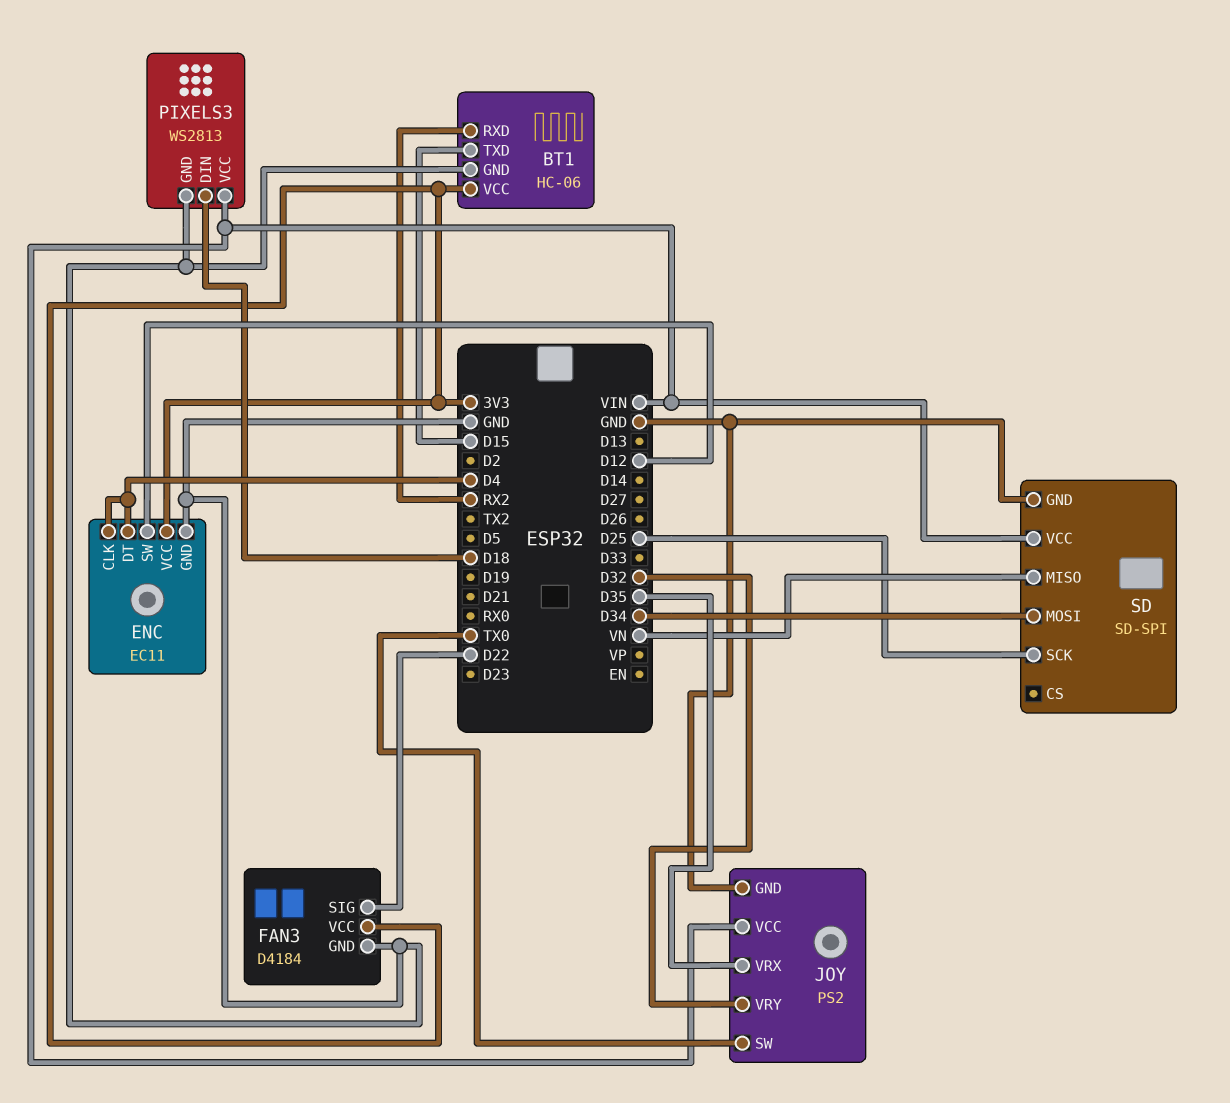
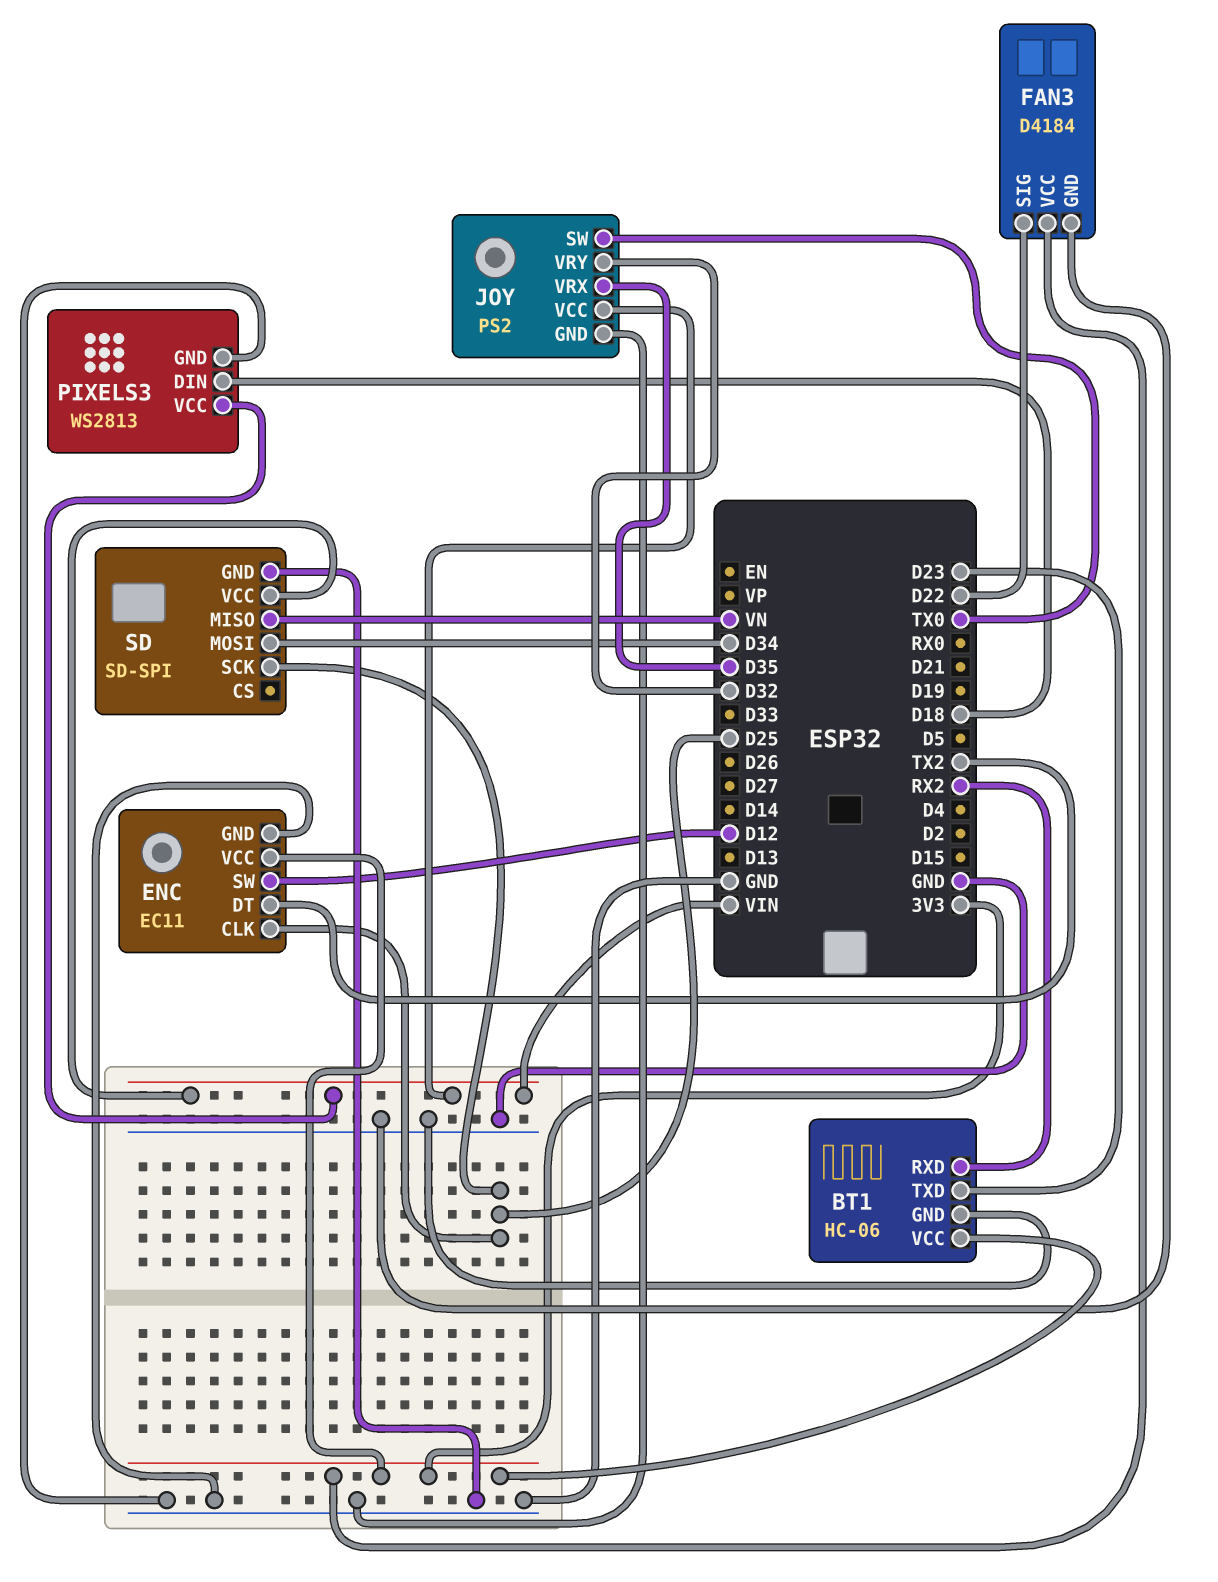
BT1 pin TXD: D15 -> D23
ENC pin CLK: D4 -> D25
ENC pin DT: D4 -> TX2

